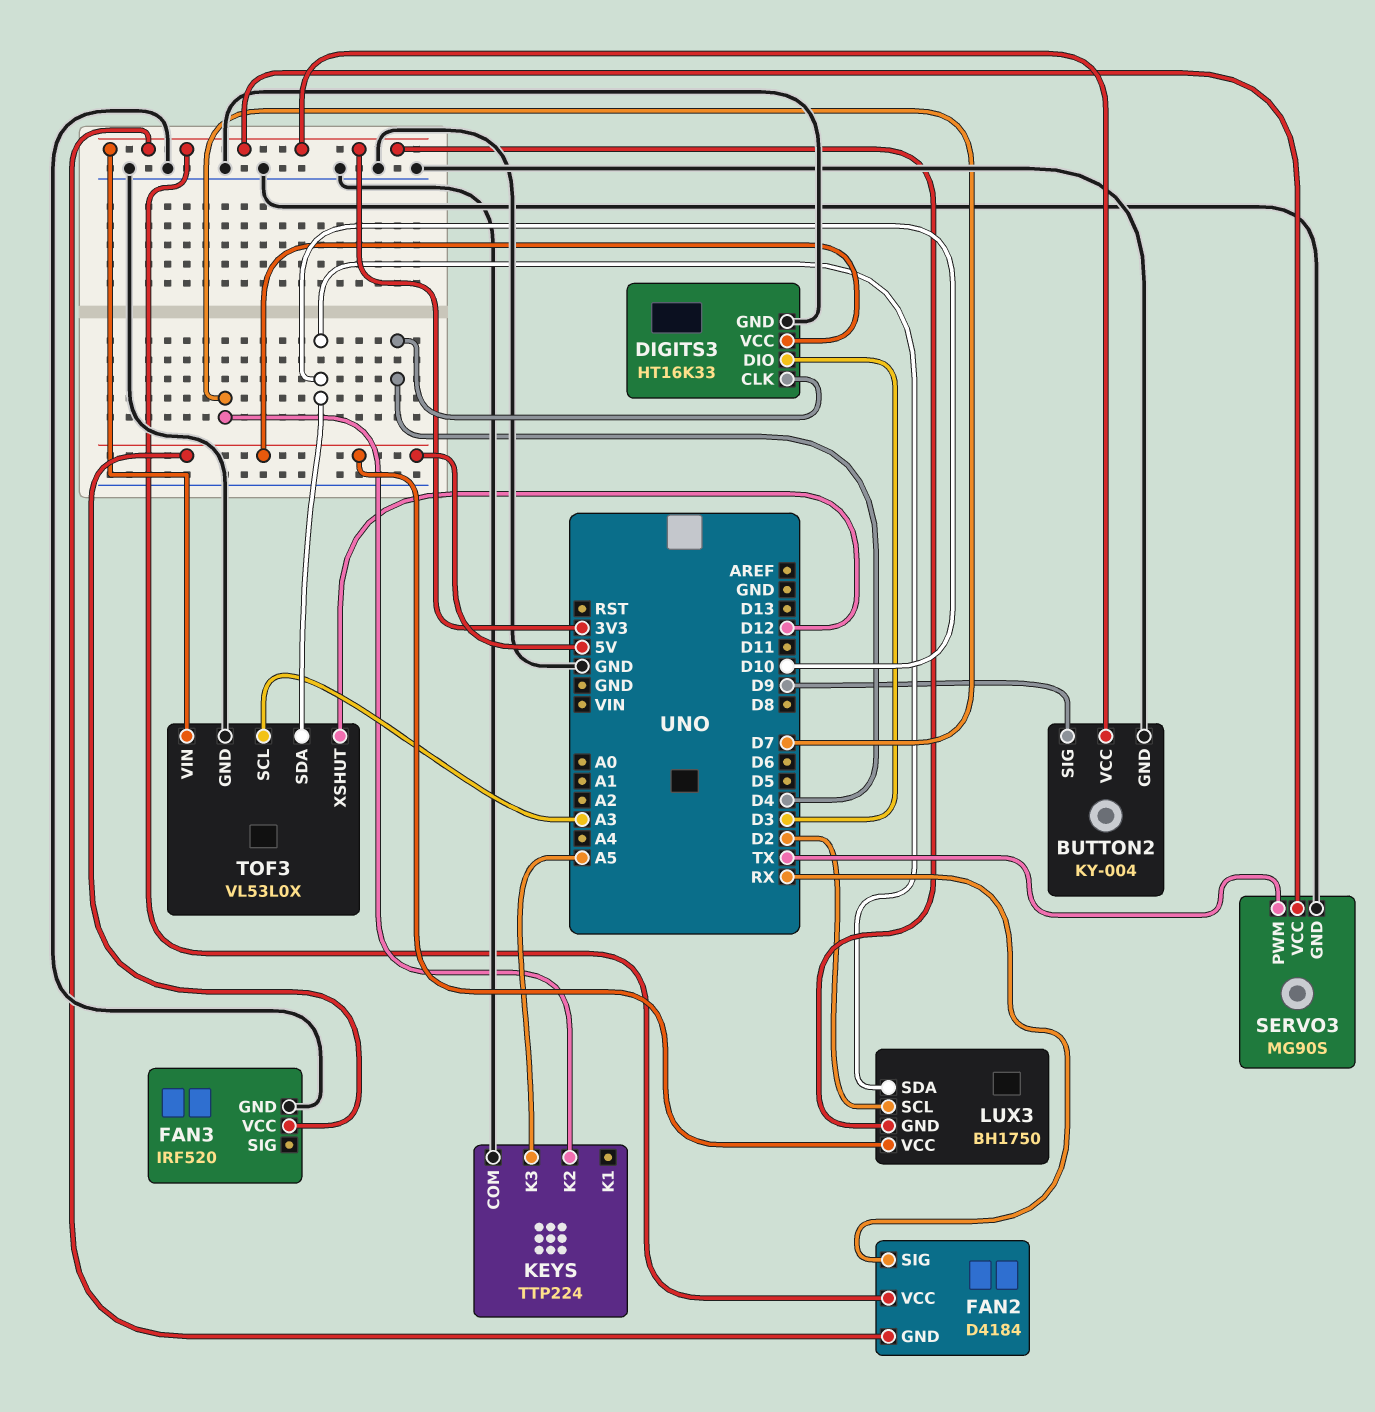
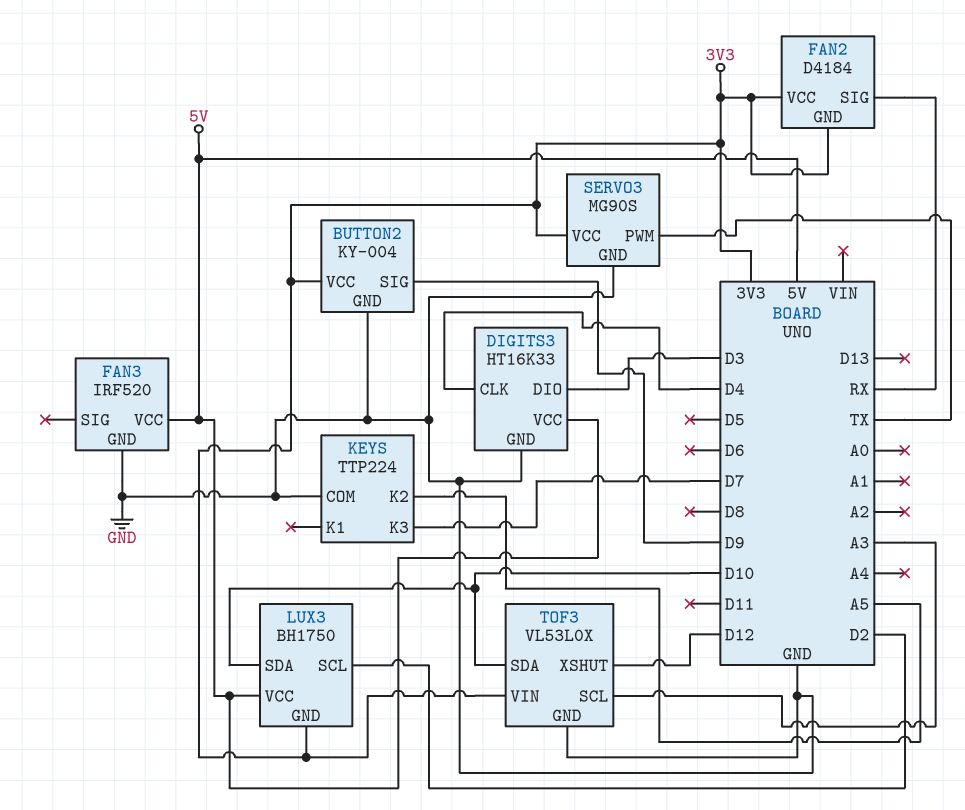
KEYS pin K2: D7 -> A5
KEYS pin K3: A5 -> D7

